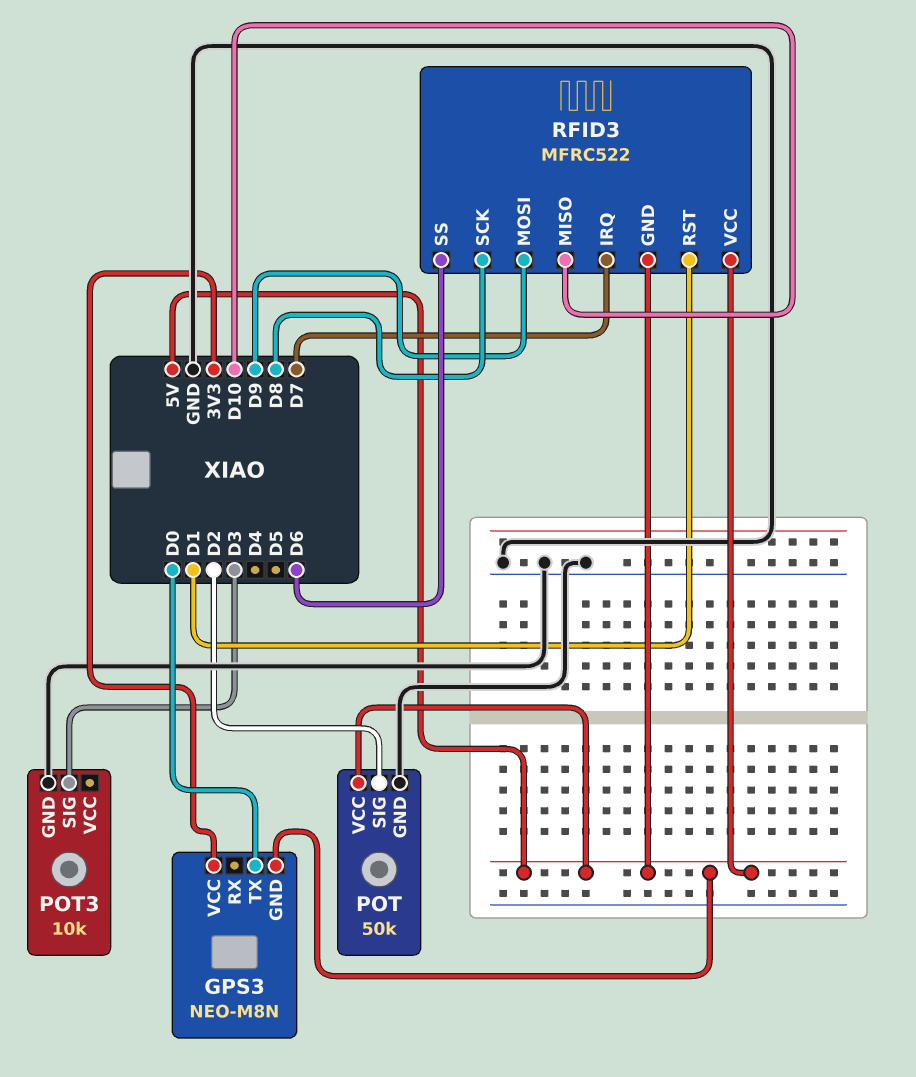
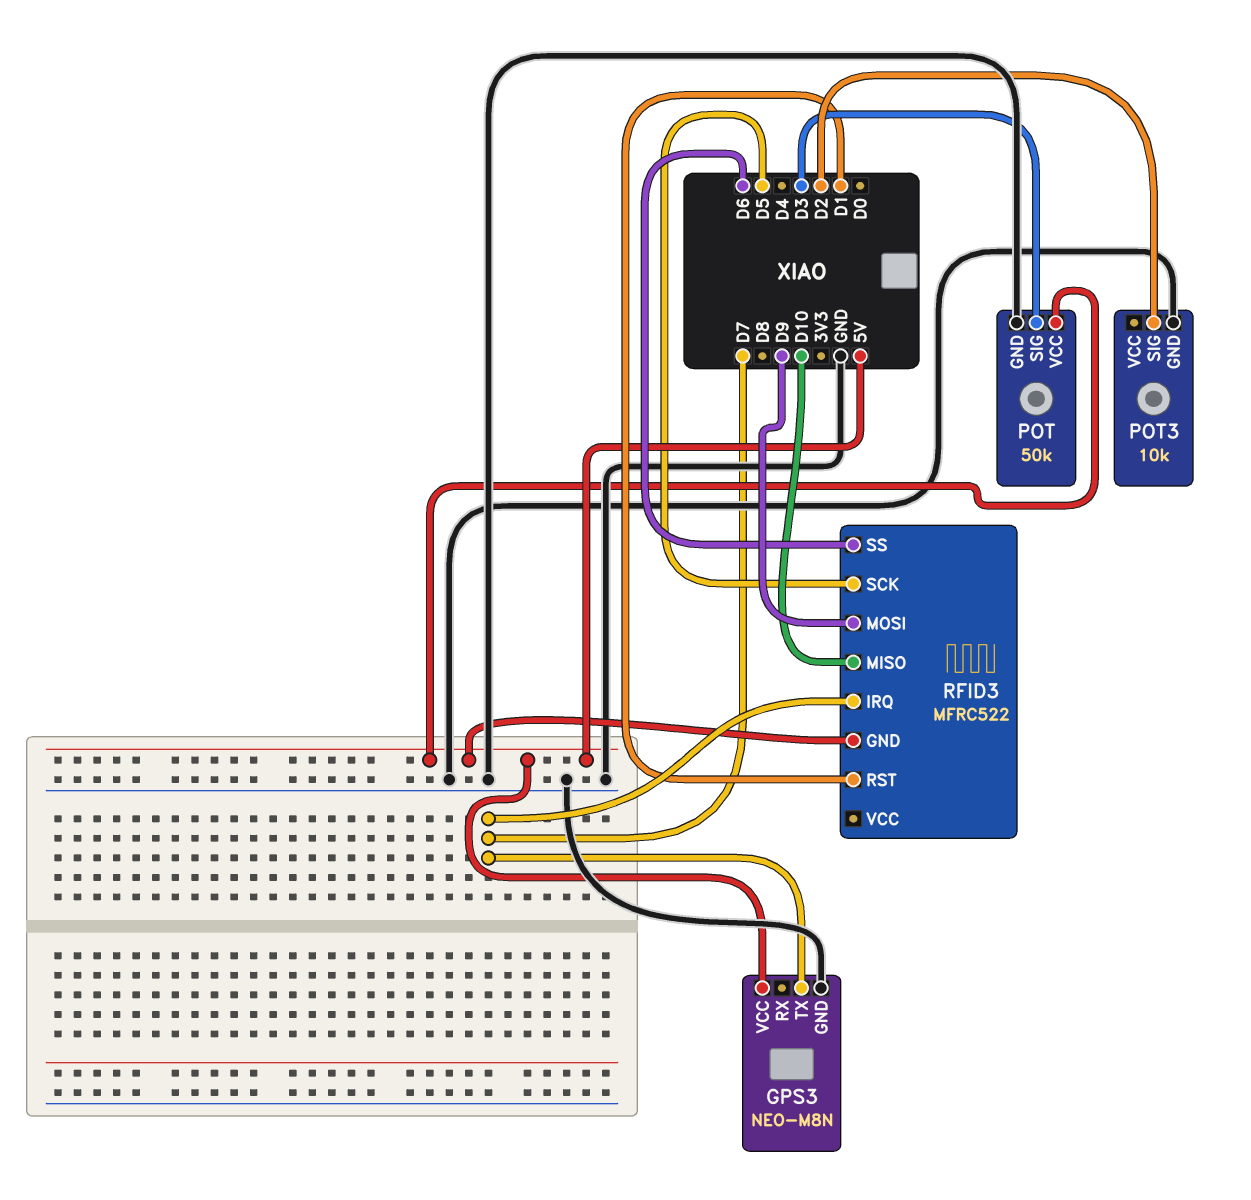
GPS3 pin GND: 5V -> GND
GPS3 pin TX: D0 -> D7
GPS3 pin VCC: 3V3 -> 5V
POT pin SIG: D2 -> D3
POT3 pin SIG: D3 -> D2
RFID3 pin SCK: D8 -> D5
RFID3 pin VCC: 5V -> none

